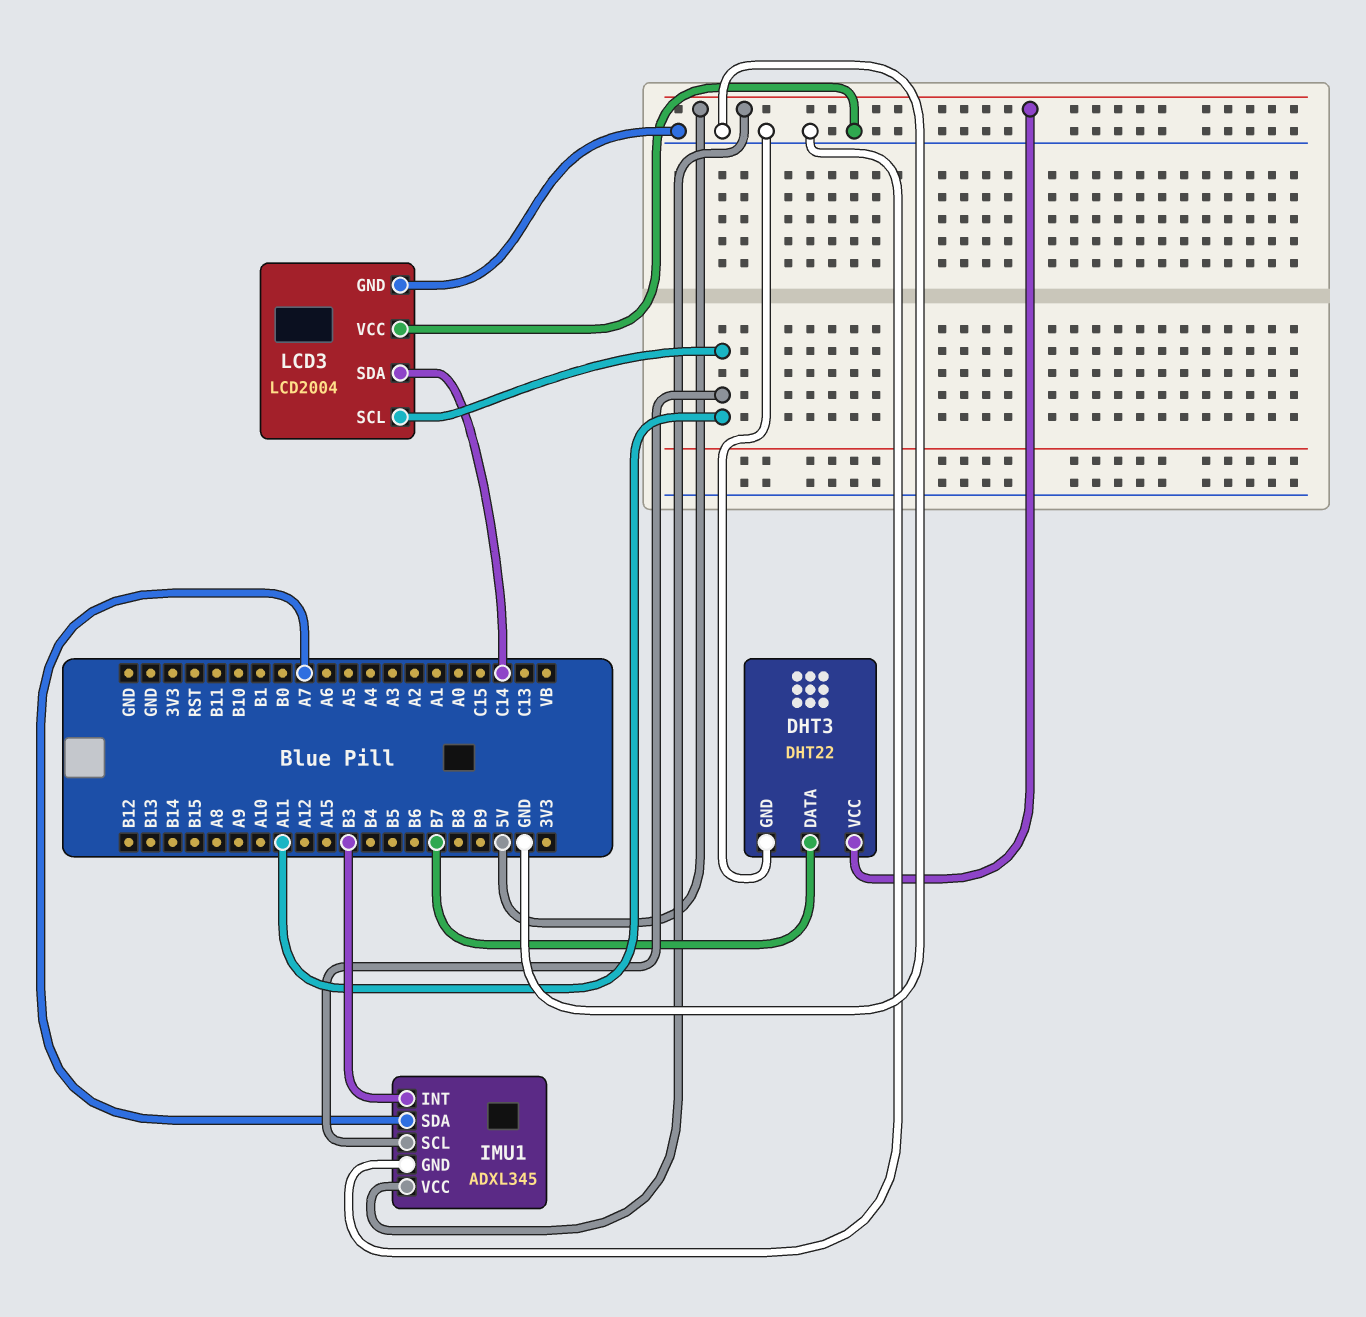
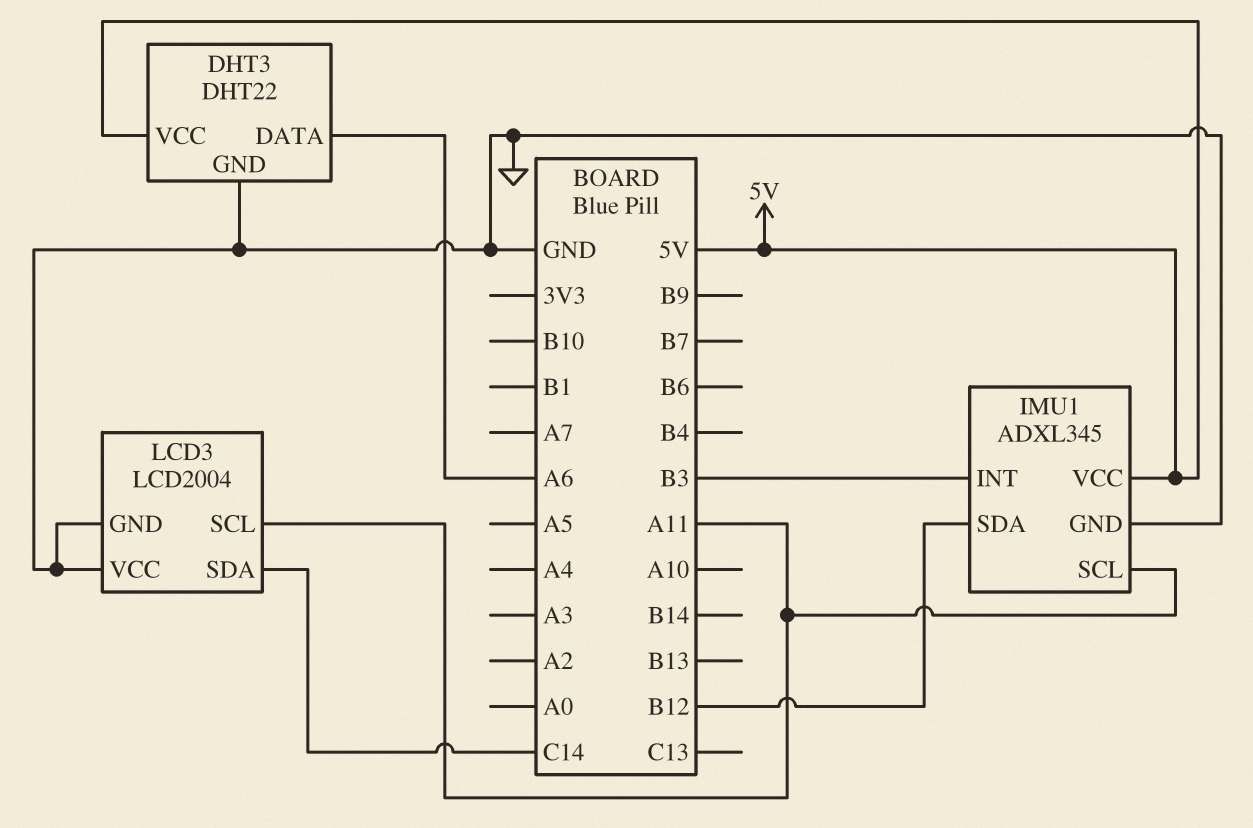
DHT3 pin DATA: B7 -> A6
IMU1 pin SDA: A7 -> B12

